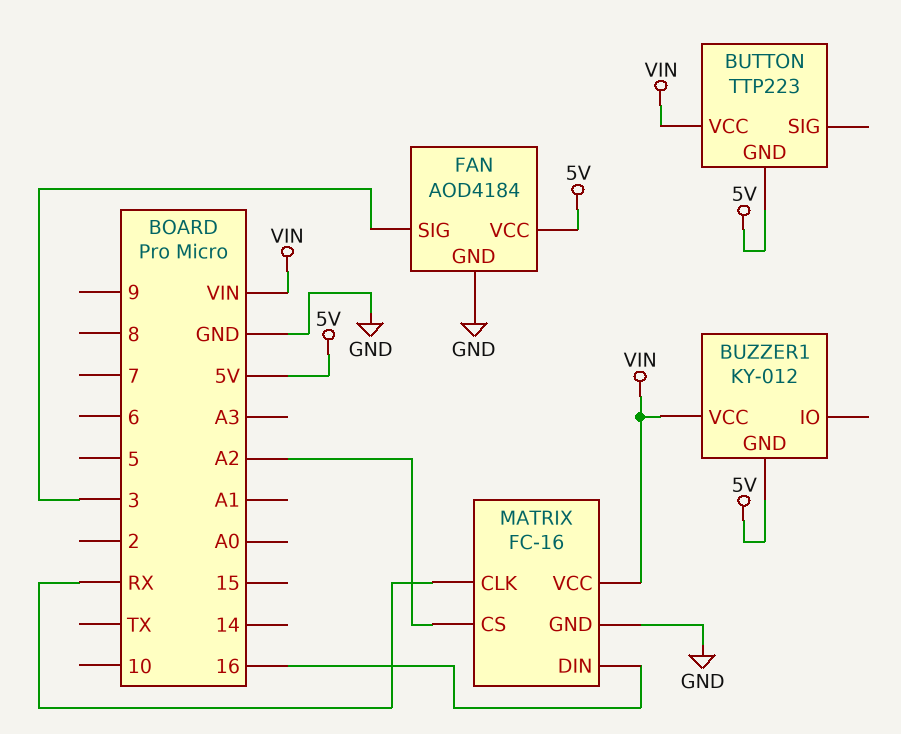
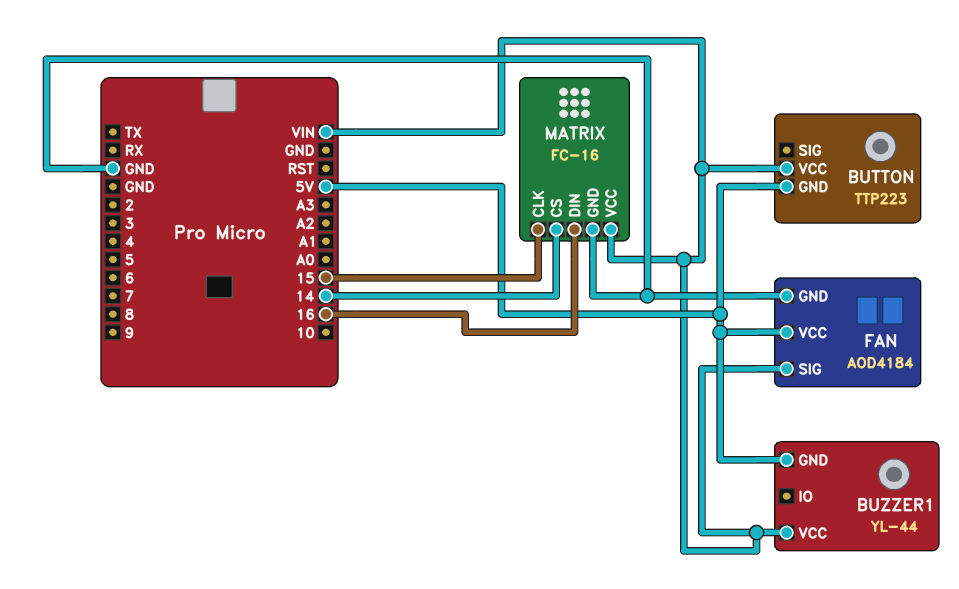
BUZZER1: KY-012 -> YL-44
FAN pin SIG: 3 -> VIN
MATRIX pin CLK: RX -> 15
MATRIX pin CS: A2 -> 14

